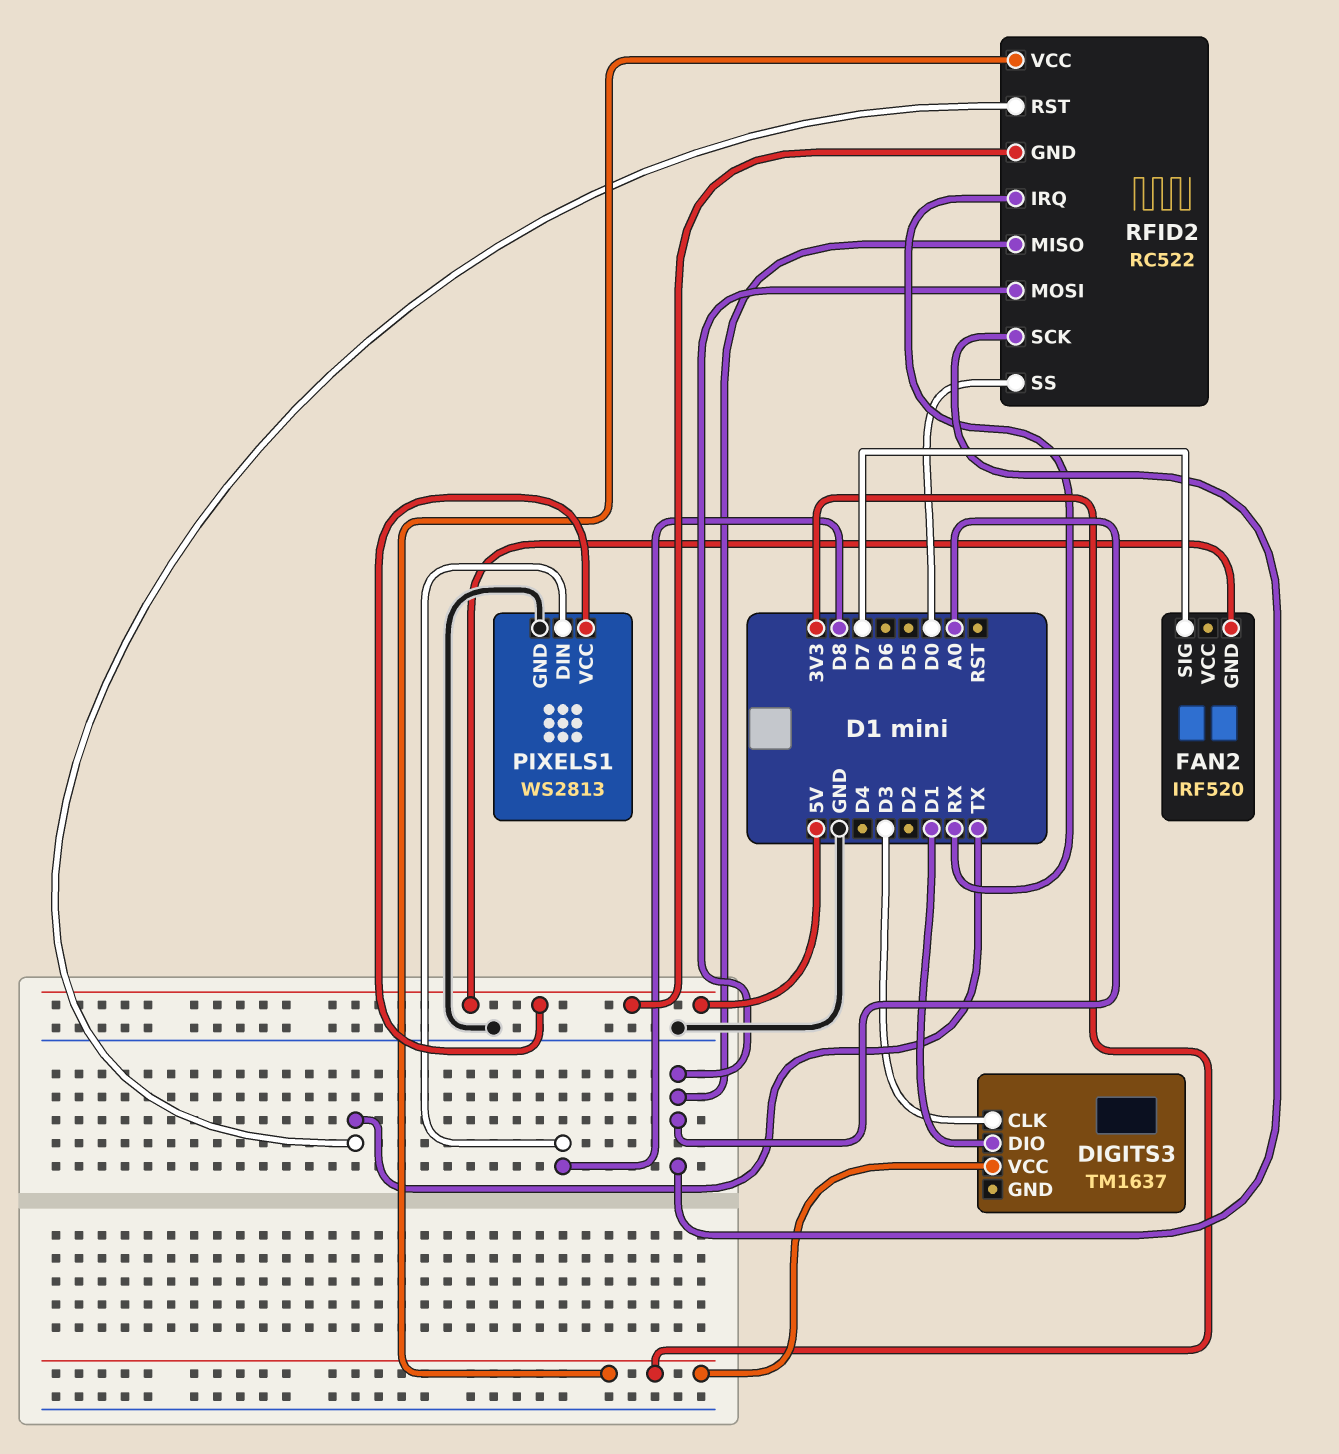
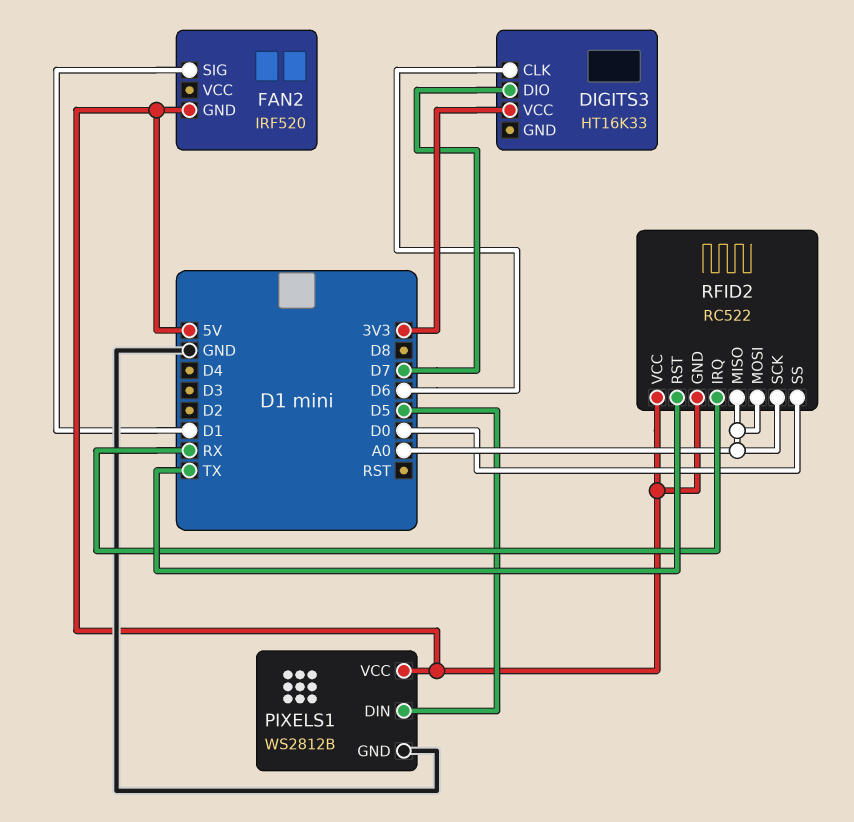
DIGITS3: TM1637 -> HT16K33
DIGITS3 pin CLK: D3 -> D6
DIGITS3 pin DIO: D1 -> D7
FAN2 pin SIG: D7 -> D1
PIXELS1: WS2813 -> WS2812B
PIXELS1 pin DIN: D8 -> D5
RFID2 pin VCC: 3V3 -> 5V

